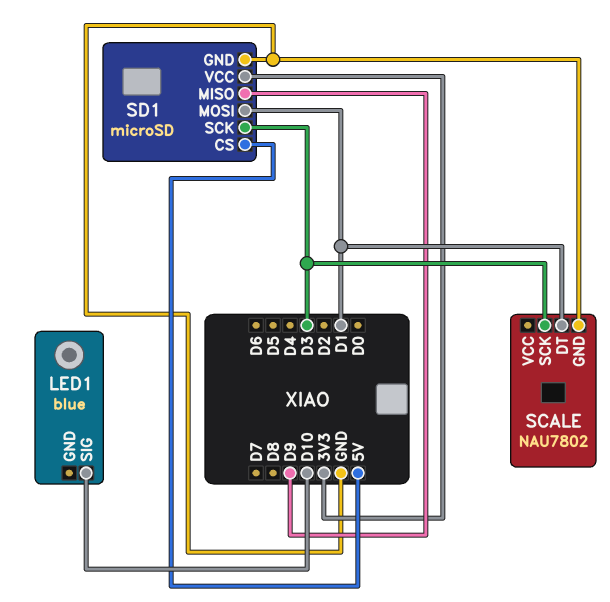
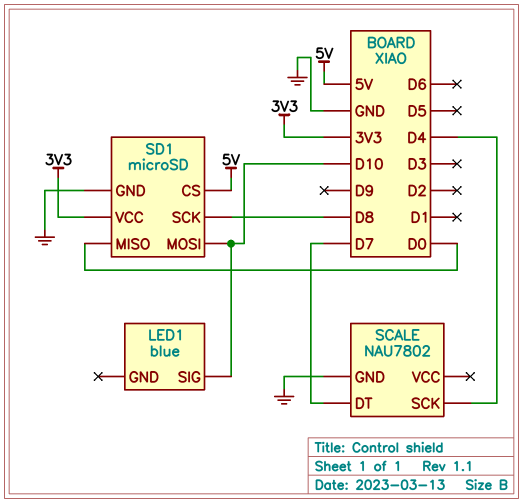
SCALE pin DT: D1 -> D7
SCALE pin SCK: D3 -> D4
SD1 pin MISO: D9 -> D0
SD1 pin MOSI: D1 -> D10
SD1 pin SCK: D3 -> D8

